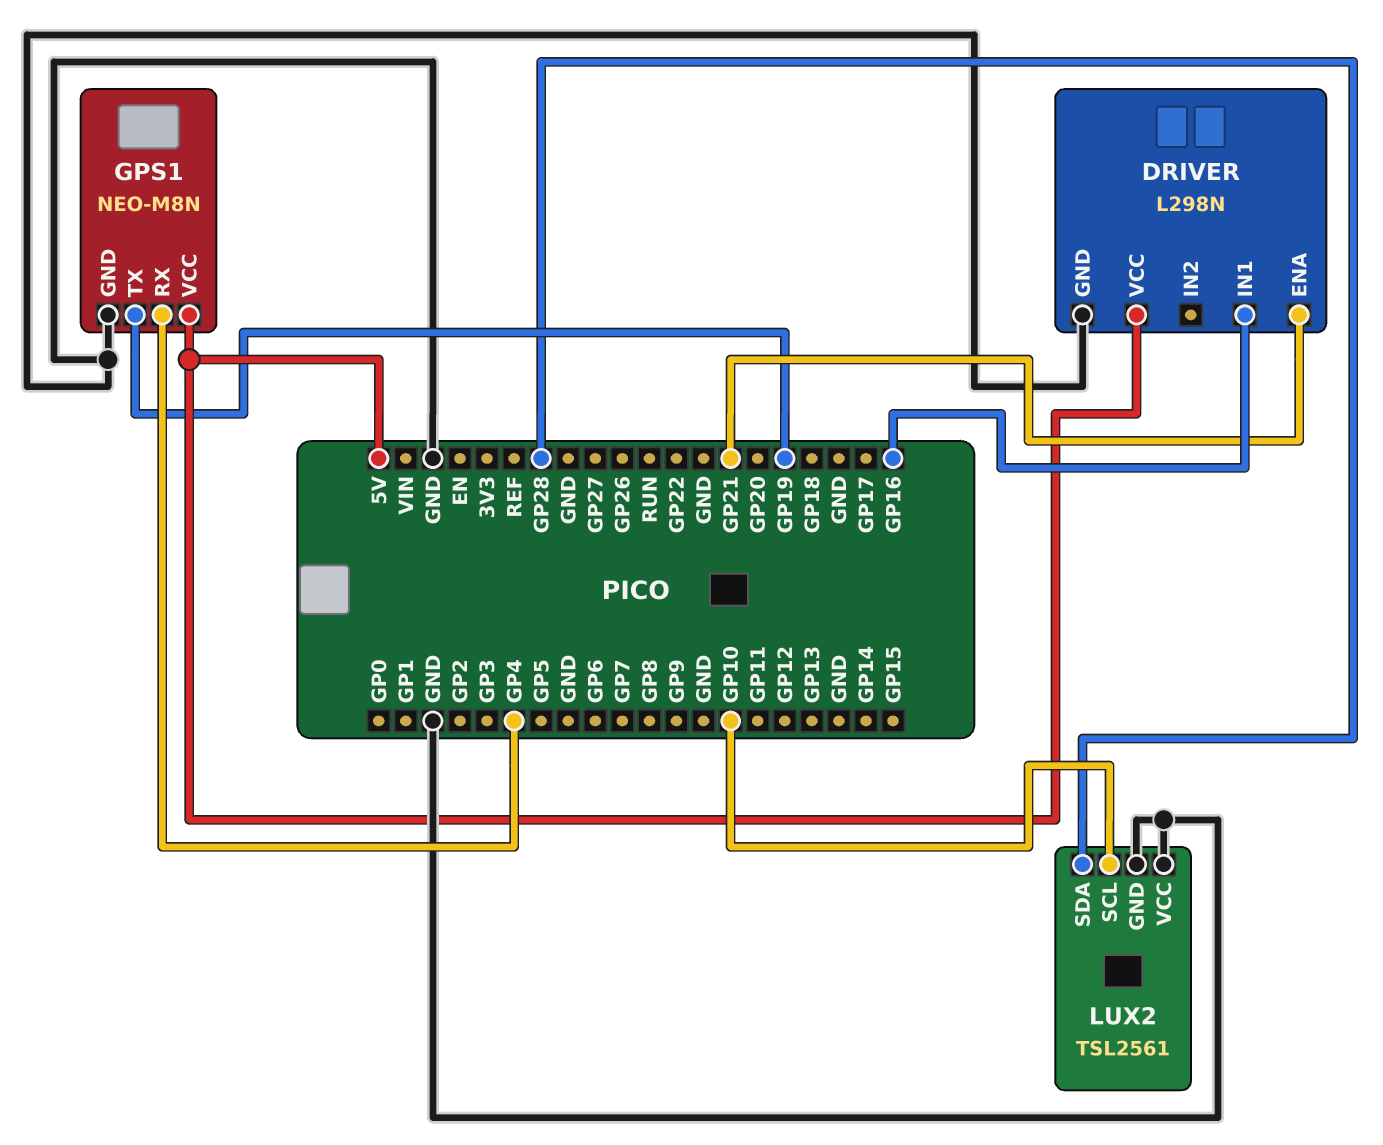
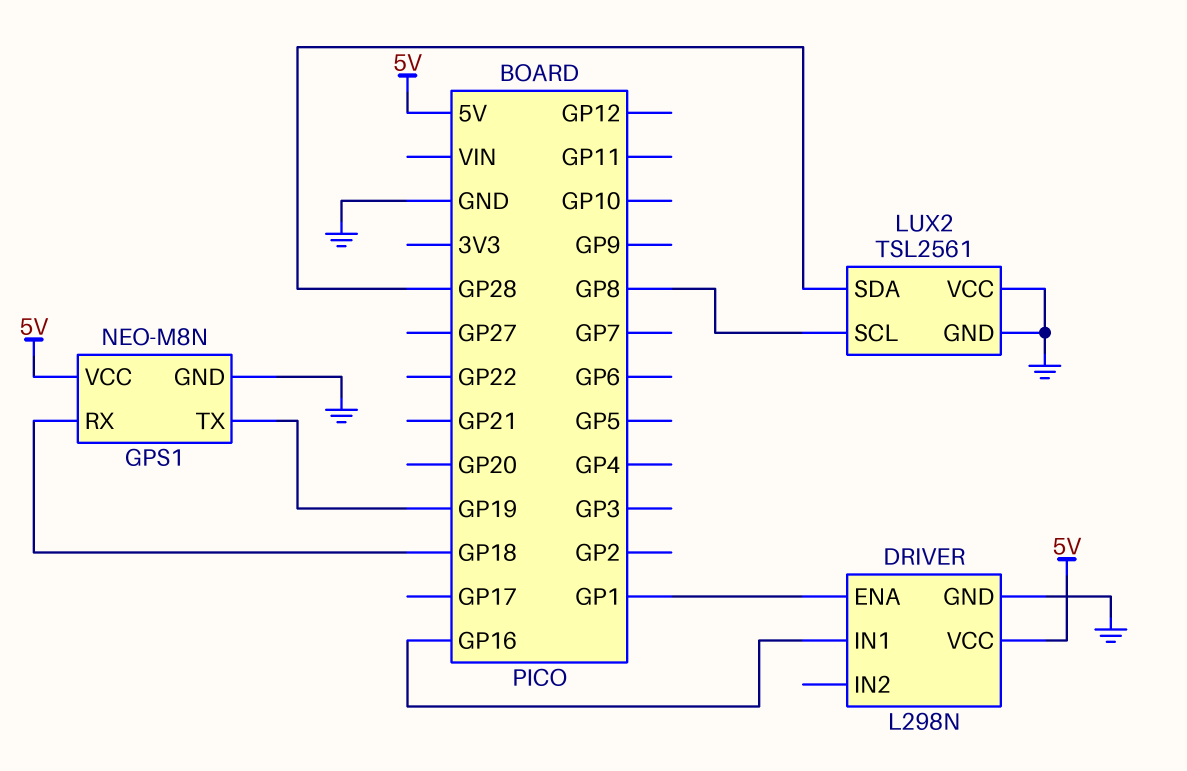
DRIVER pin ENA: GP21 -> GP1
GPS1 pin RX: GP4 -> GP18
LUX2 pin SCL: GP10 -> GP8

